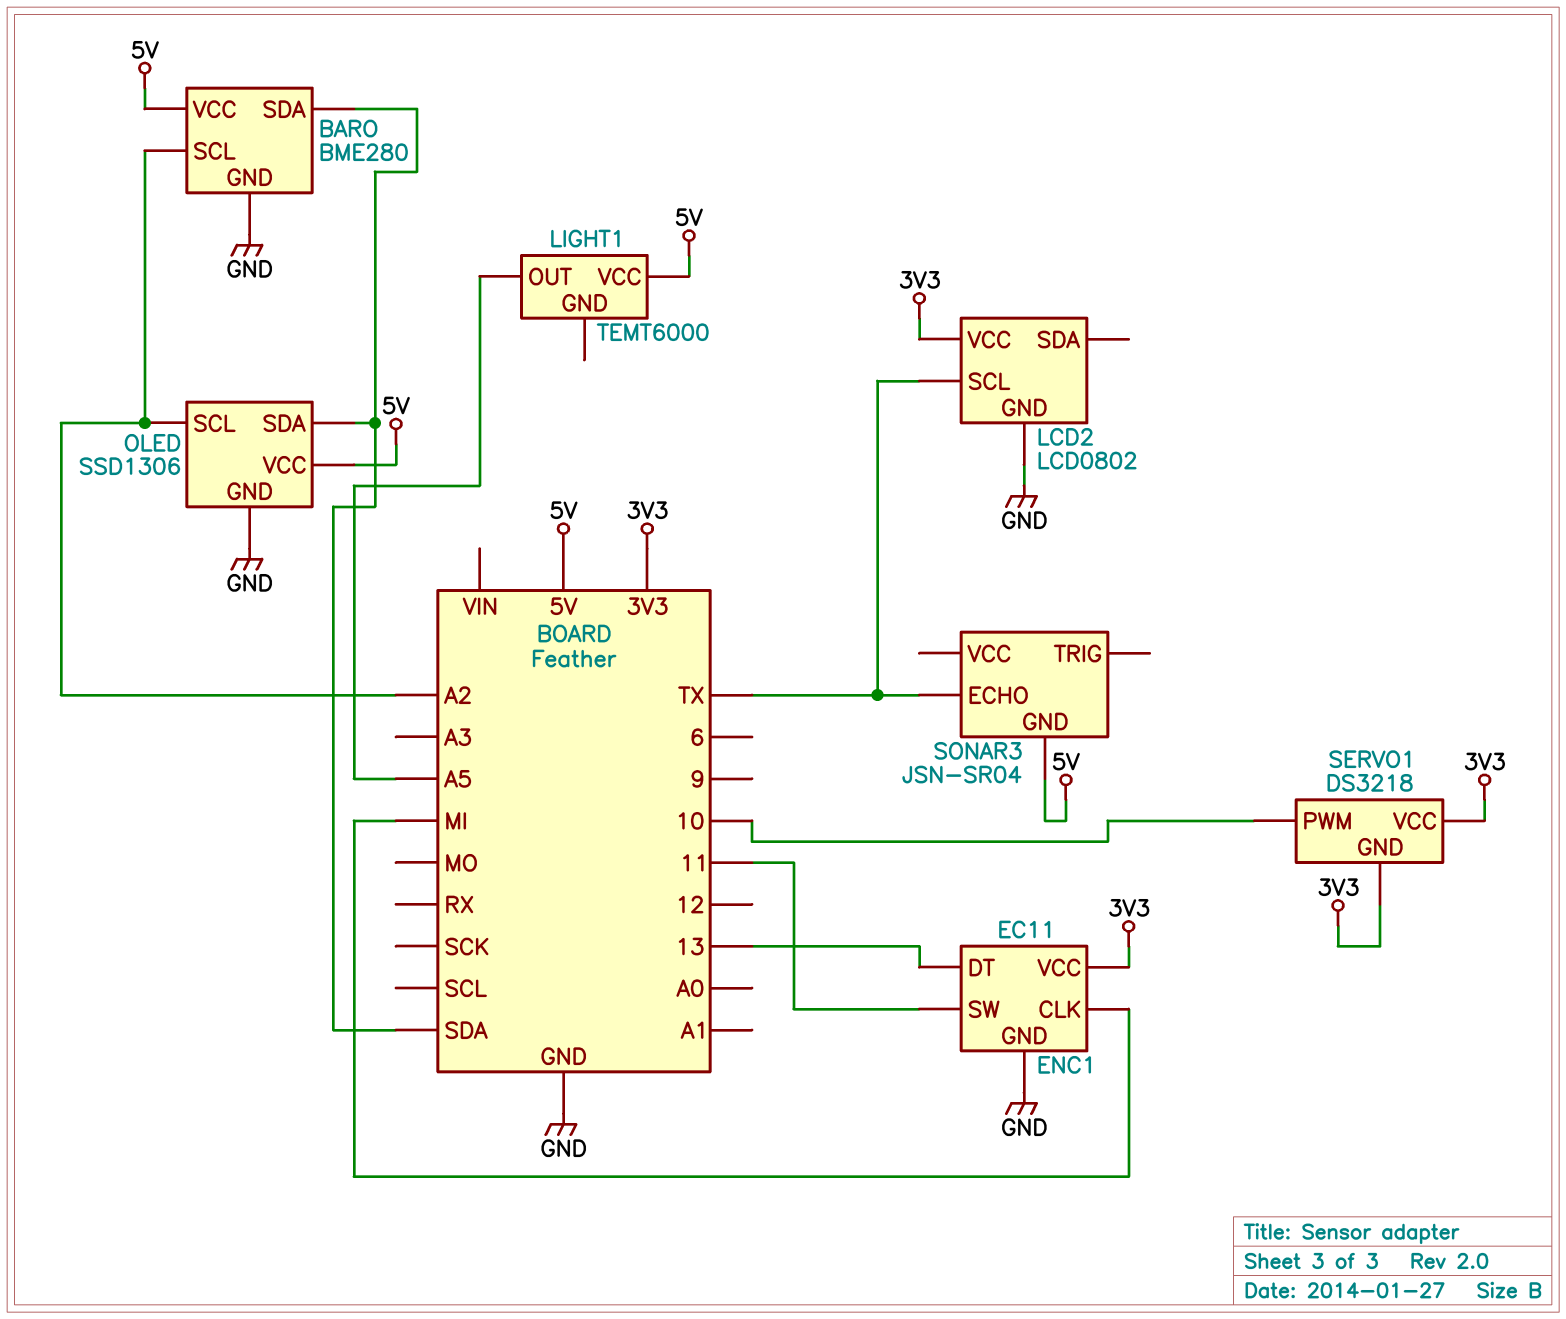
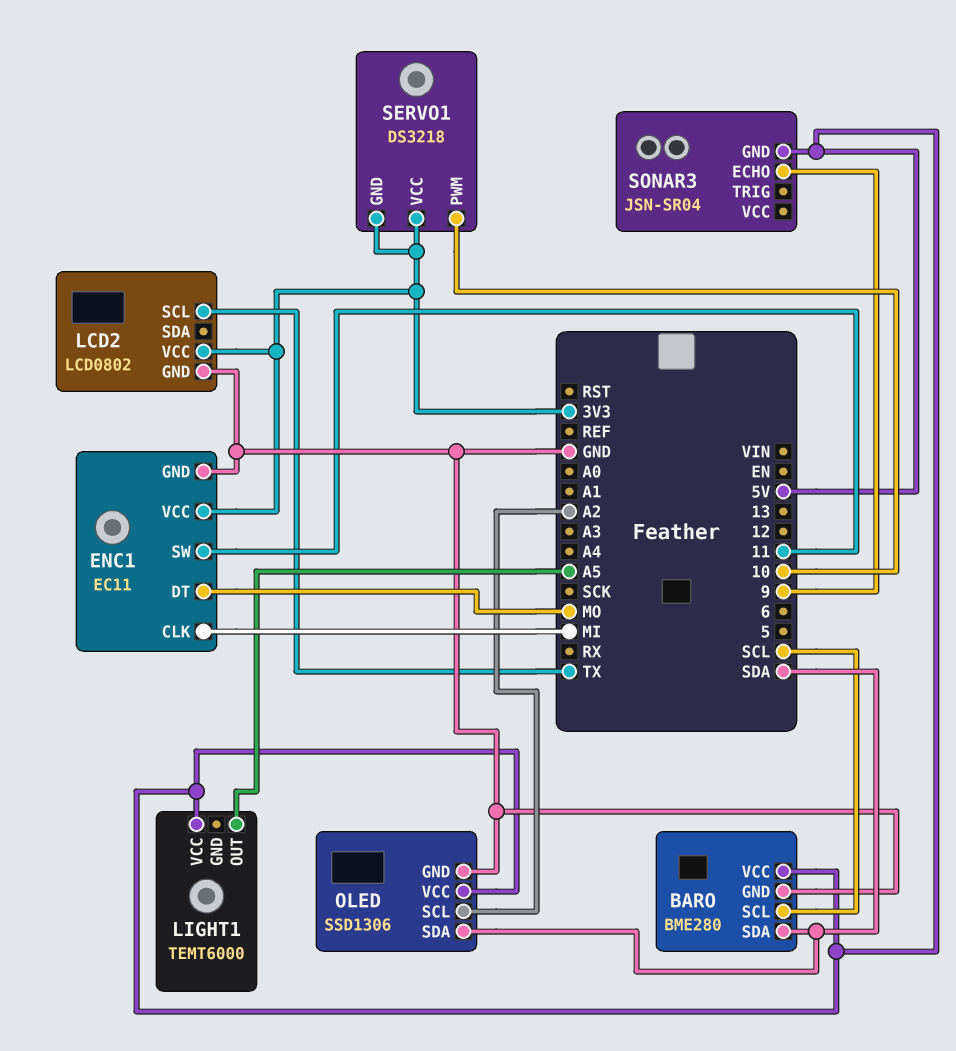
BARO pin SCL: A2 -> SCL
ENC1 pin DT: 13 -> MO
SONAR3 pin ECHO: TX -> 9

